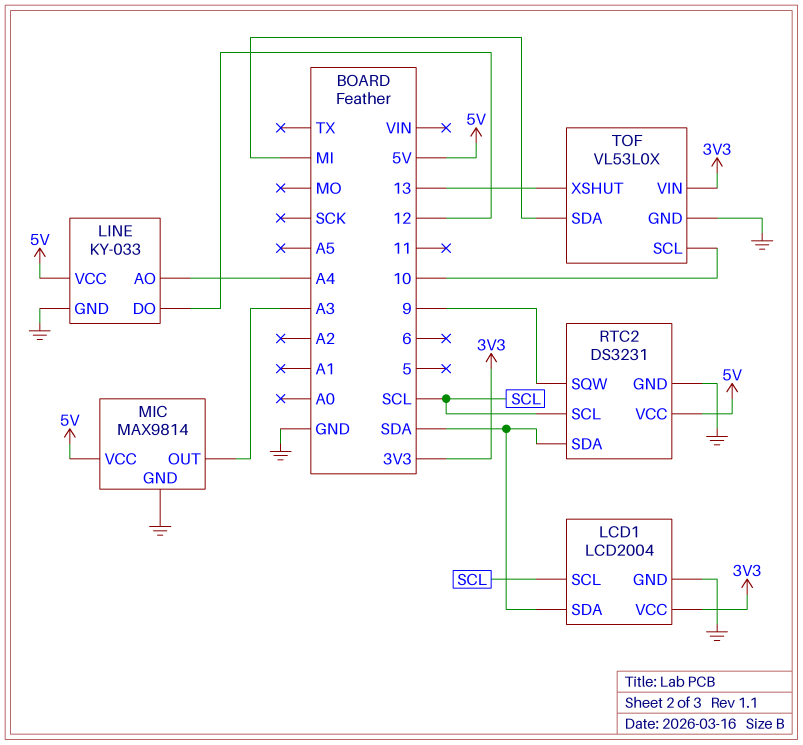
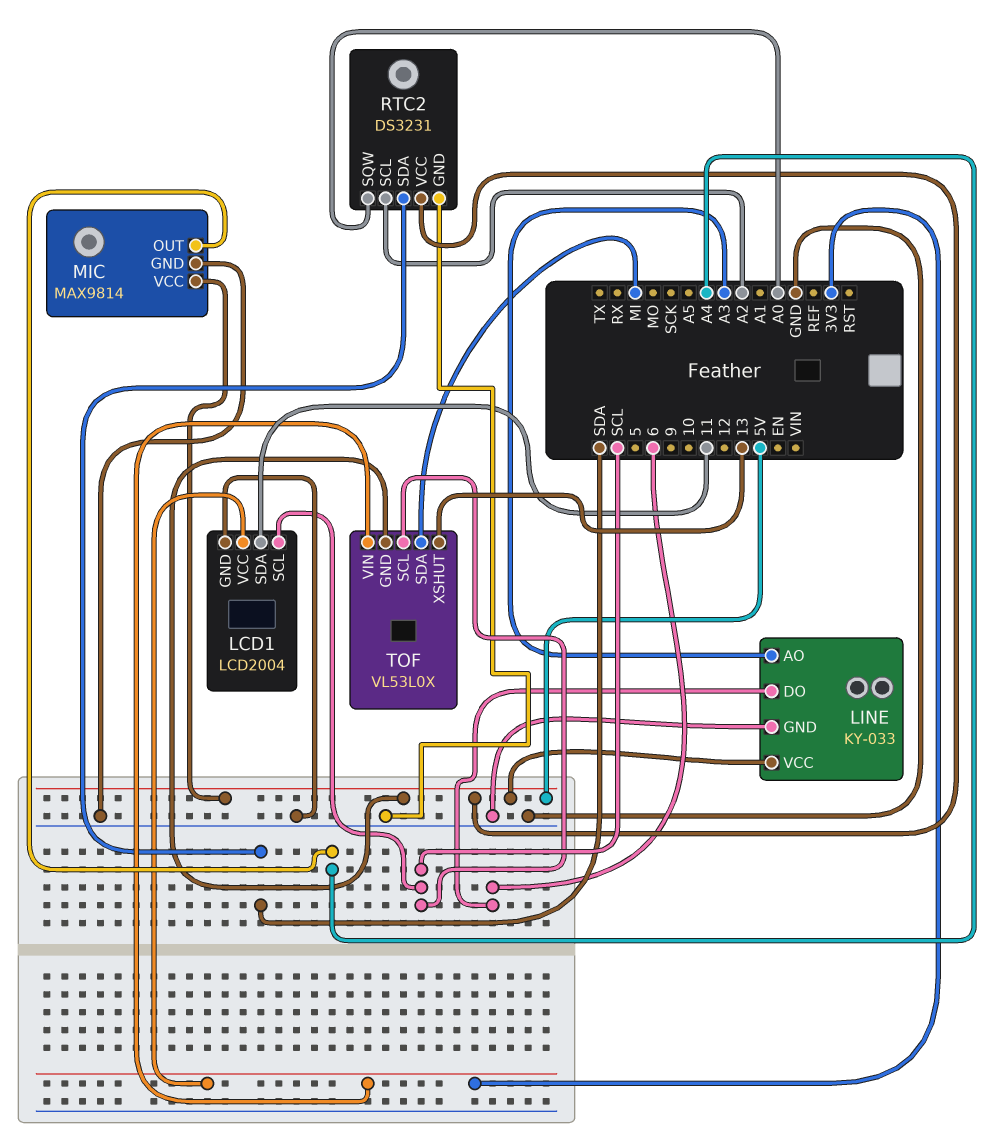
LCD1 pin SDA: SDA -> 11
LINE pin AO: A4 -> A3
LINE pin DO: 12 -> 6
MIC pin OUT: A3 -> A4
RTC2 pin SCL: SCL -> A2
RTC2 pin SQW: 9 -> A0
TOF pin GND: GND -> 5V
TOF pin SCL: 10 -> SCL

